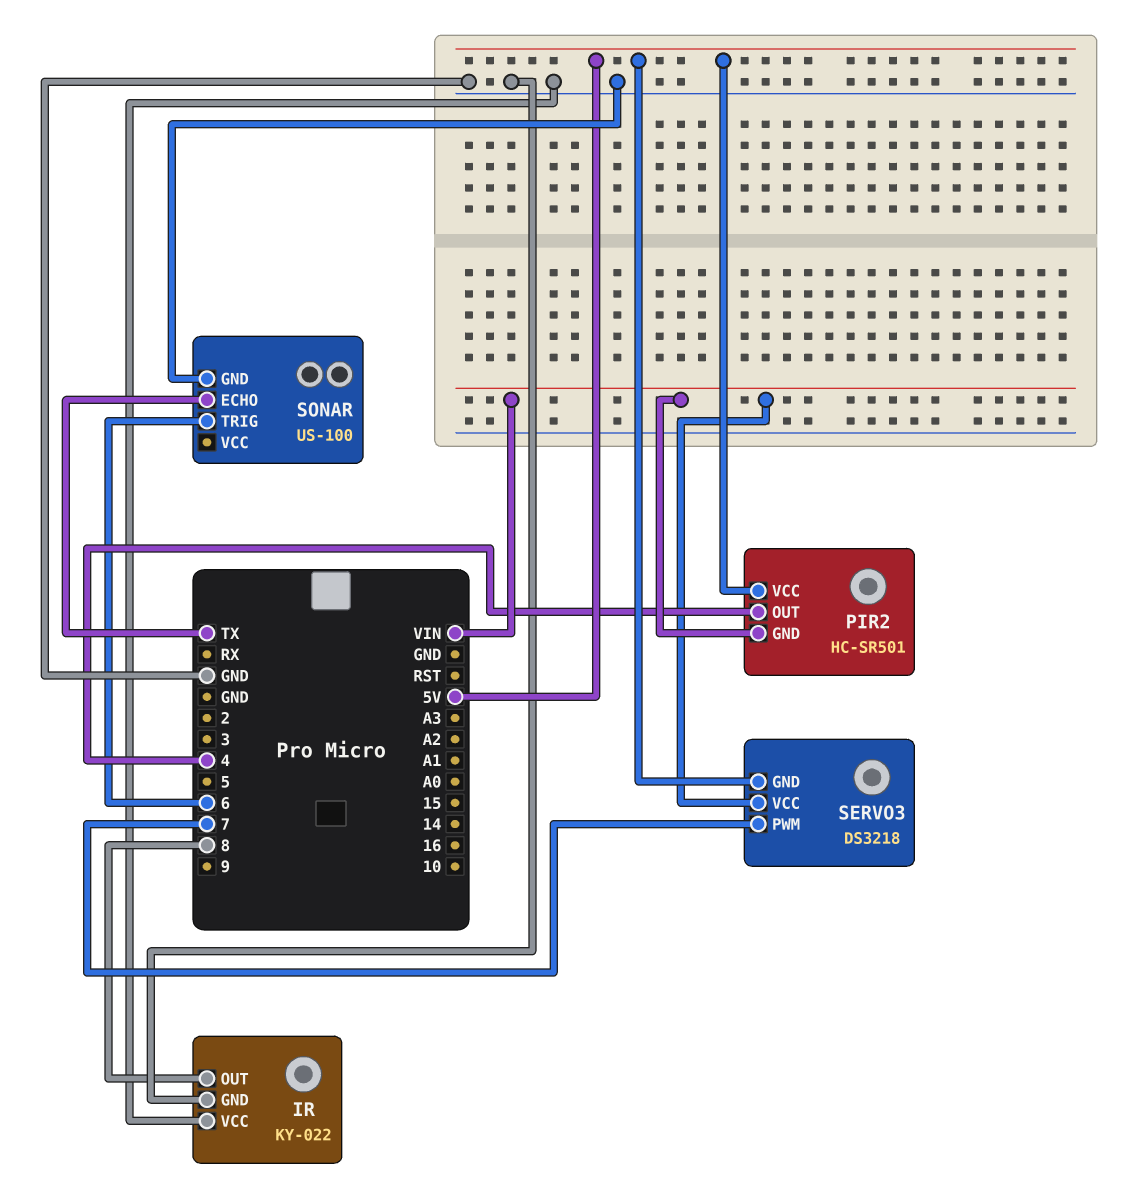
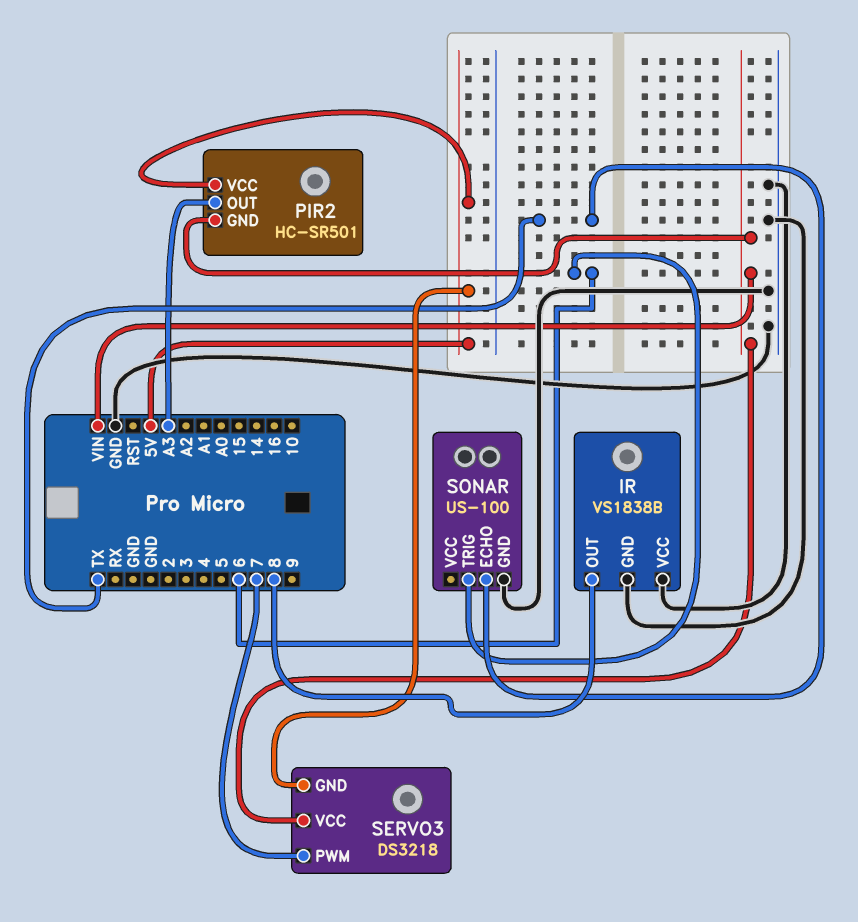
IR: KY-022 -> VS1838B
PIR2 pin OUT: 4 -> A3

